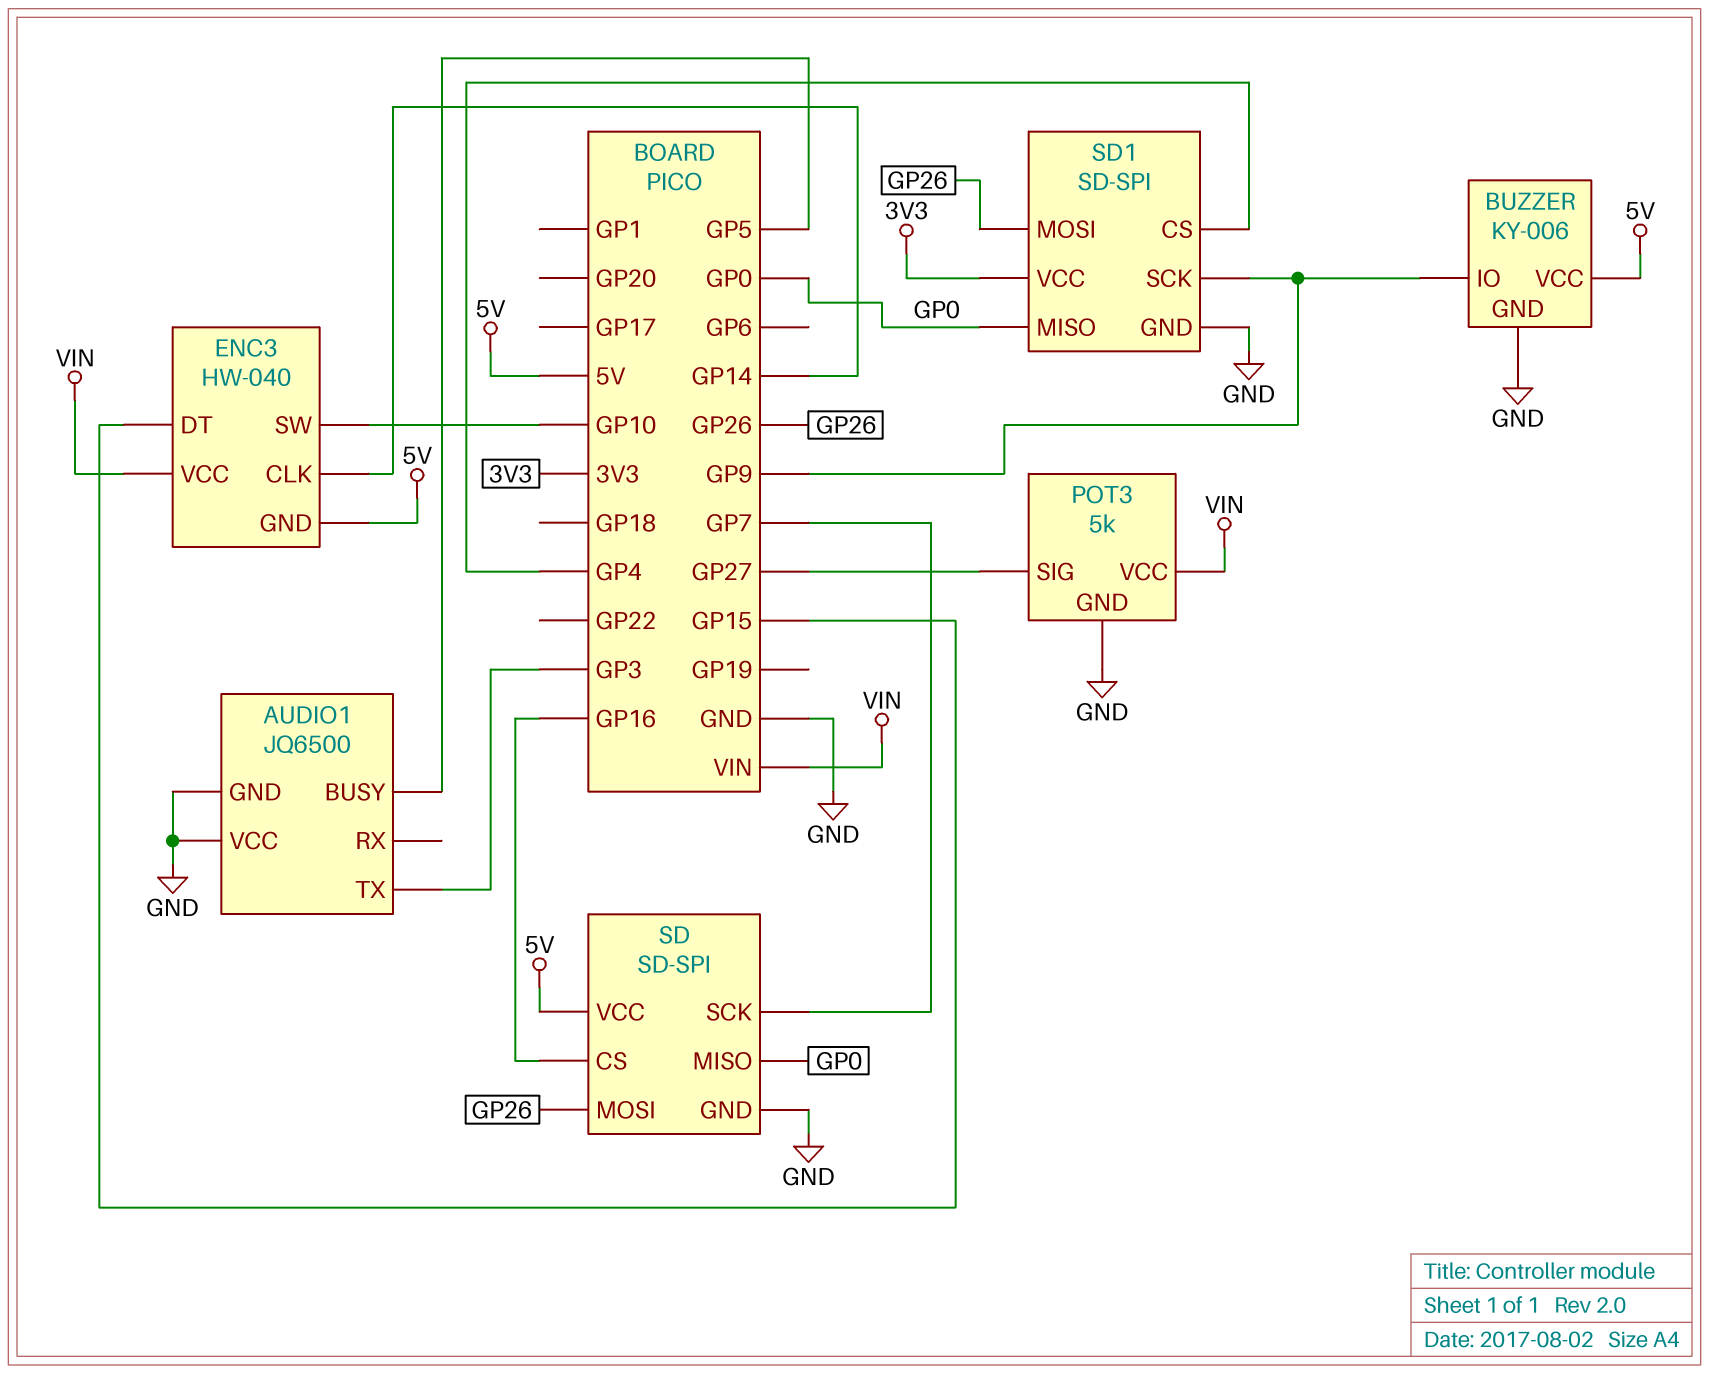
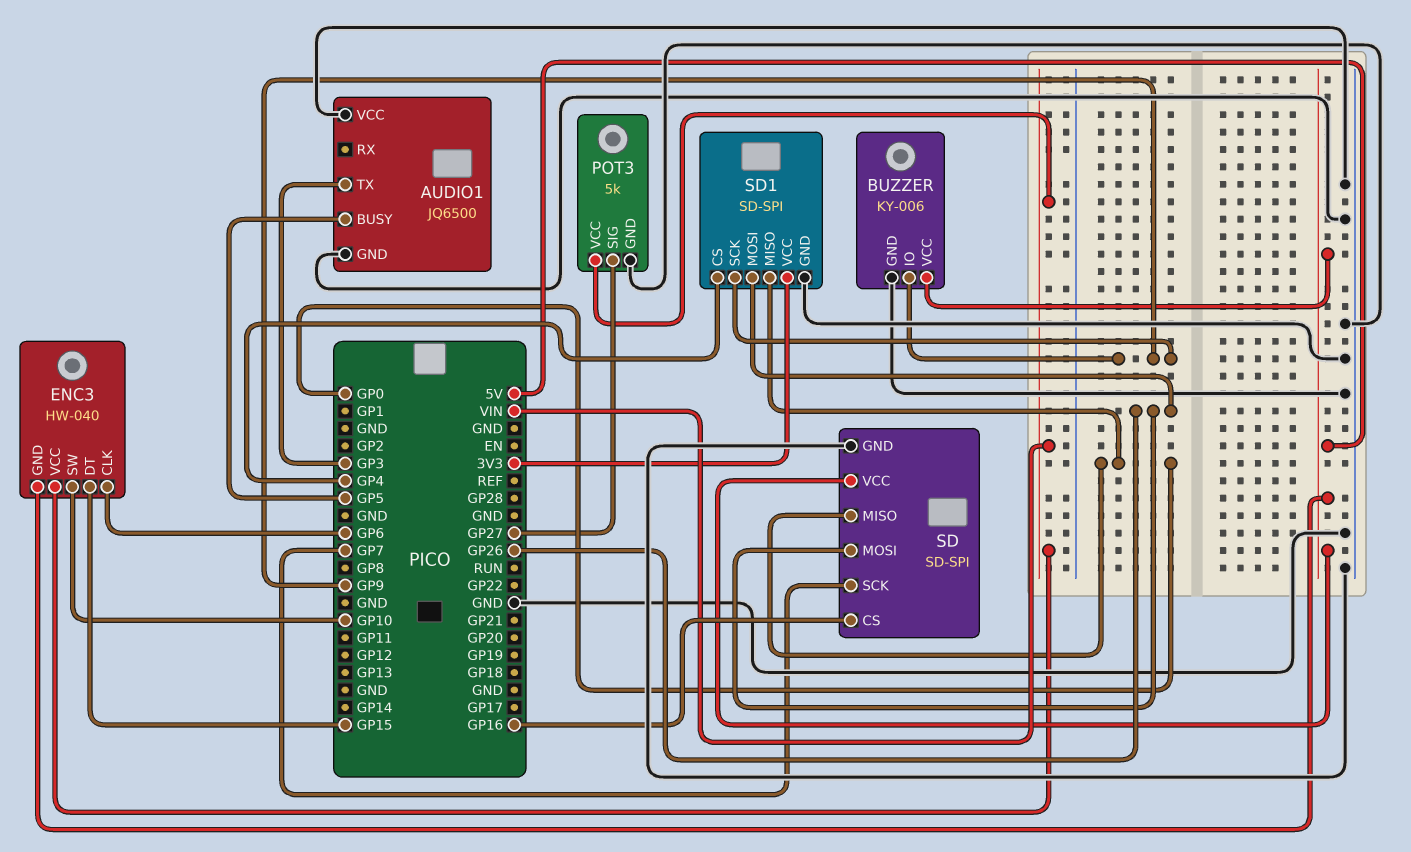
ENC3 pin CLK: GP14 -> GP6

